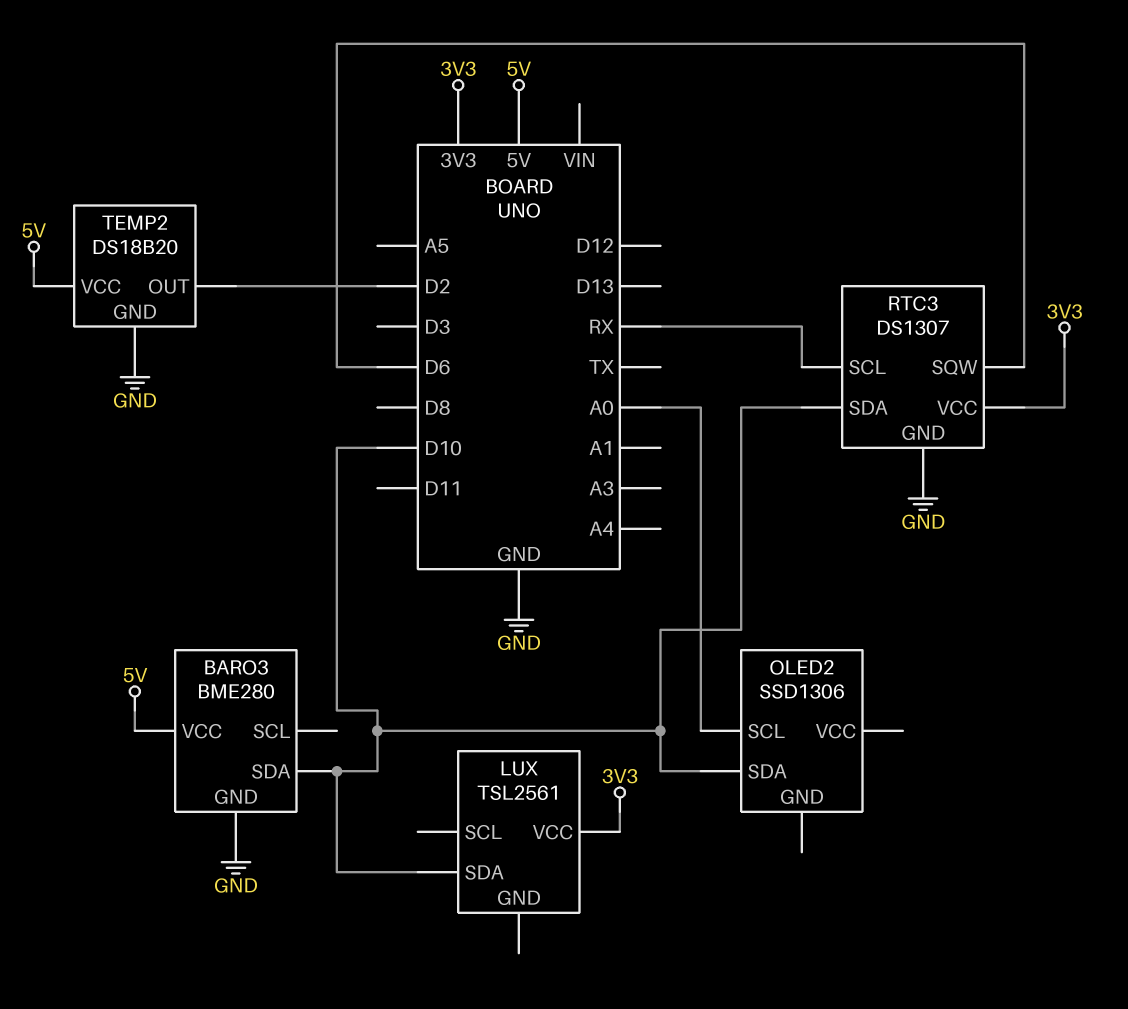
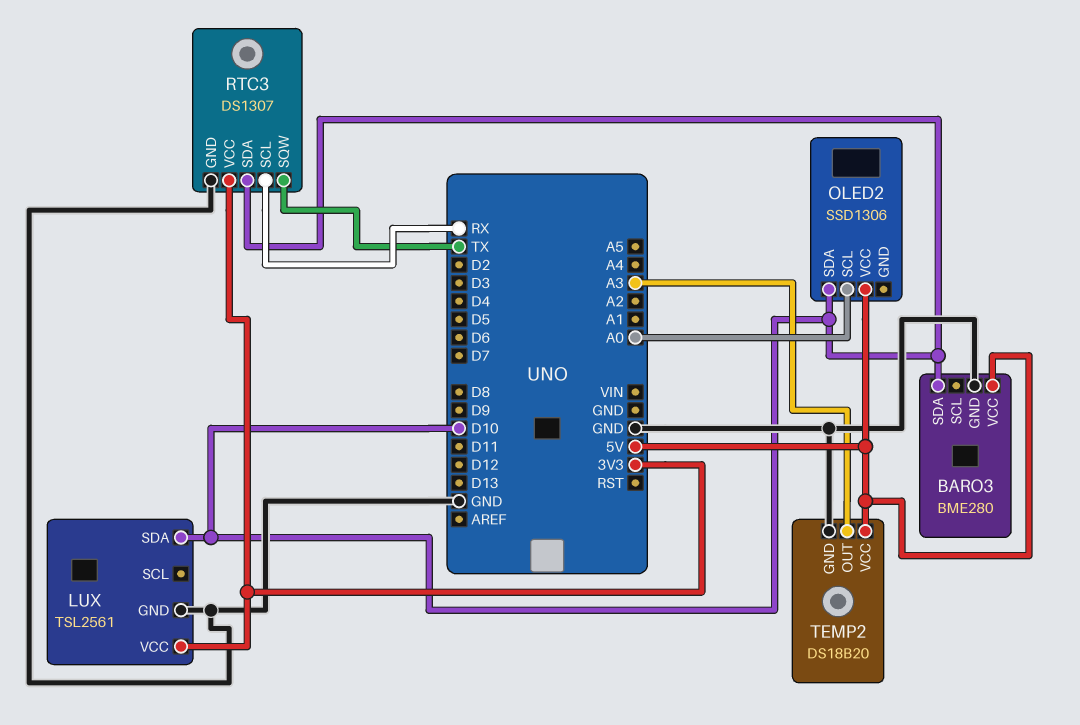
LUX pin GND: none -> GND
OLED2 pin VCC: none -> 5V
RTC3 pin SQW: D6 -> TX
TEMP2 pin OUT: D2 -> A3

